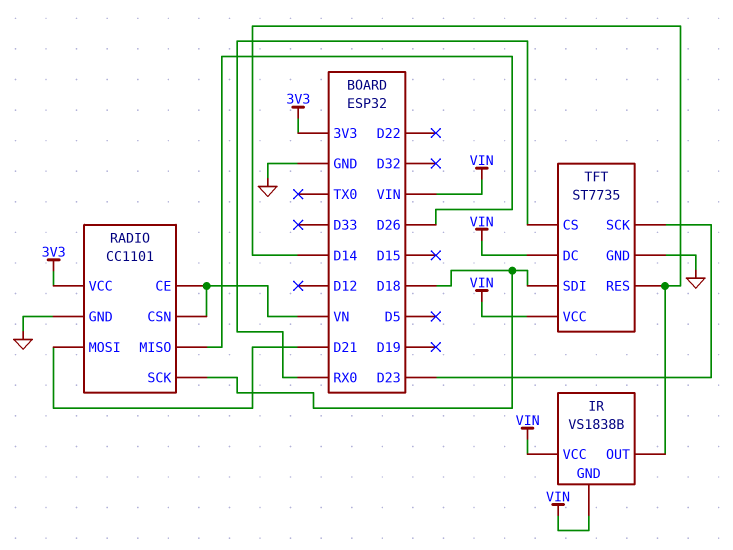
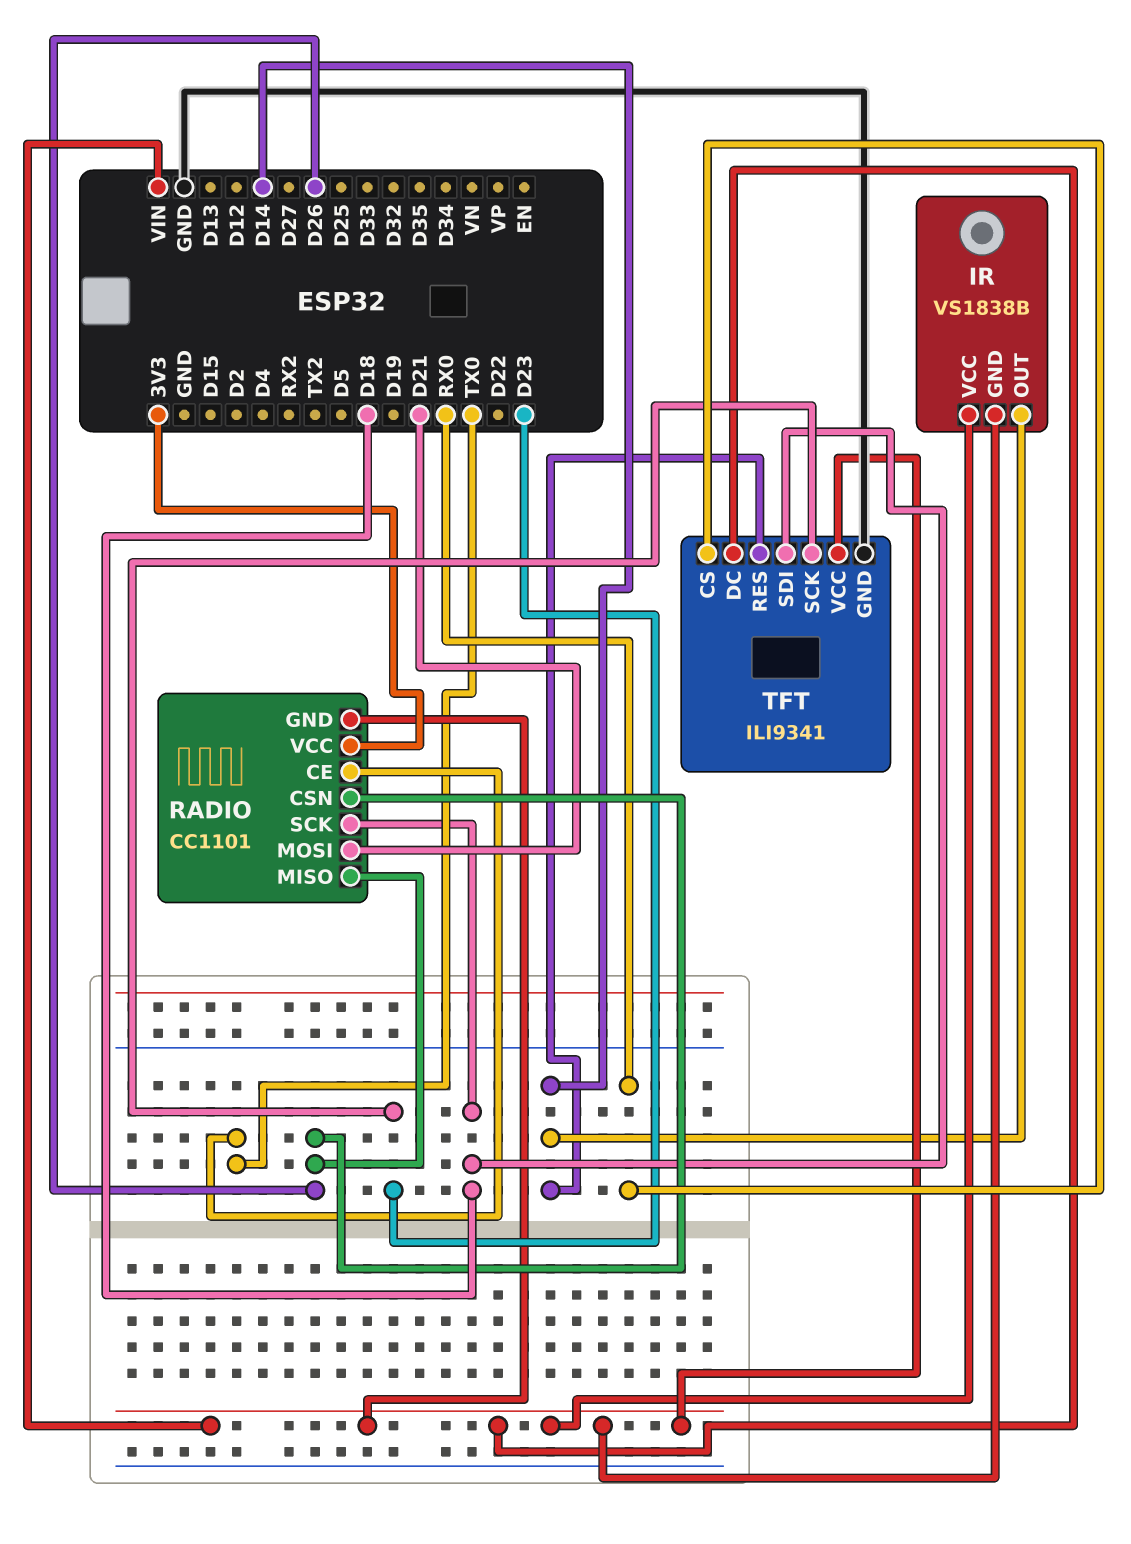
RADIO pin CE: VN -> TX0
RADIO pin CSN: VN -> D26
RADIO pin GND: GND -> VIN
TFT: ST7735 -> ILI9341

